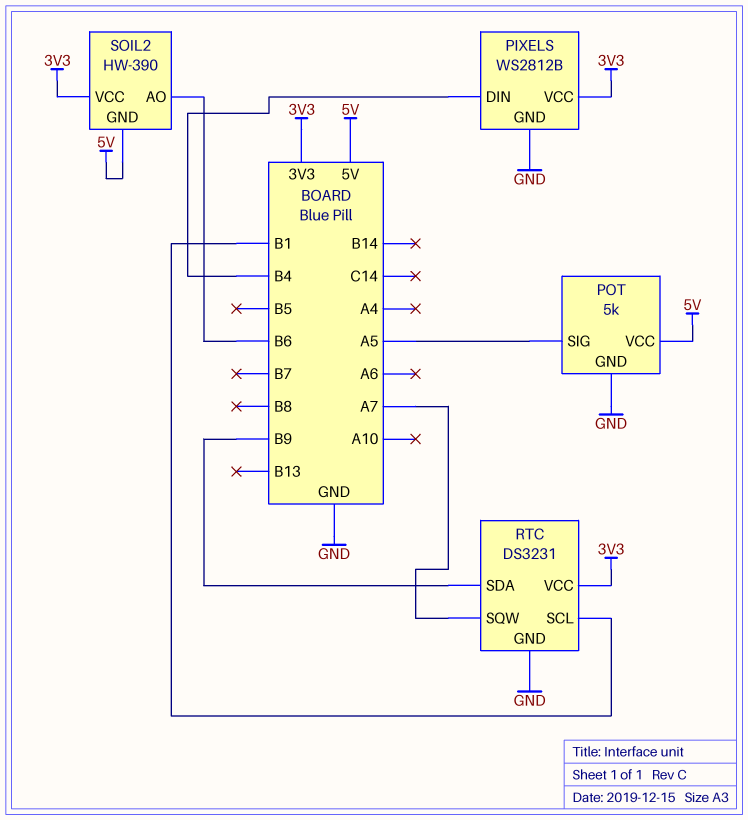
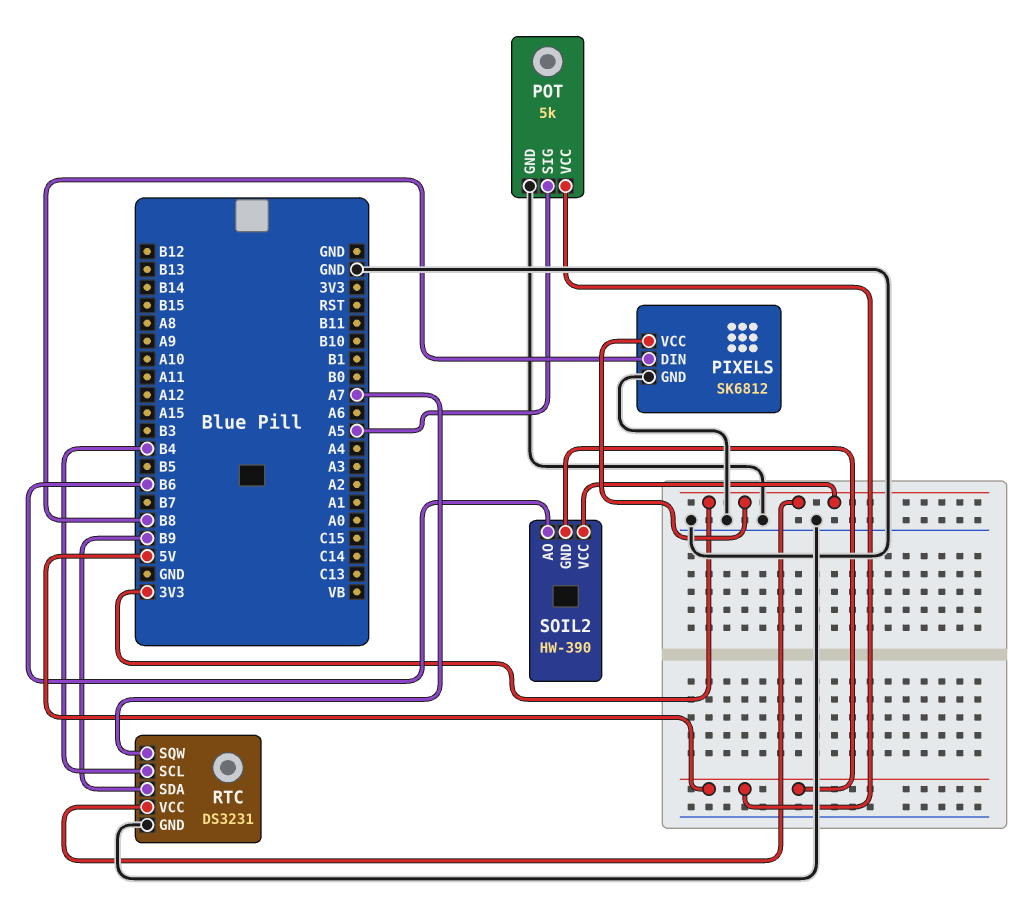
PIXELS: WS2812B -> SK6812
PIXELS pin DIN: B4 -> B8
RTC pin SCL: B1 -> B4

